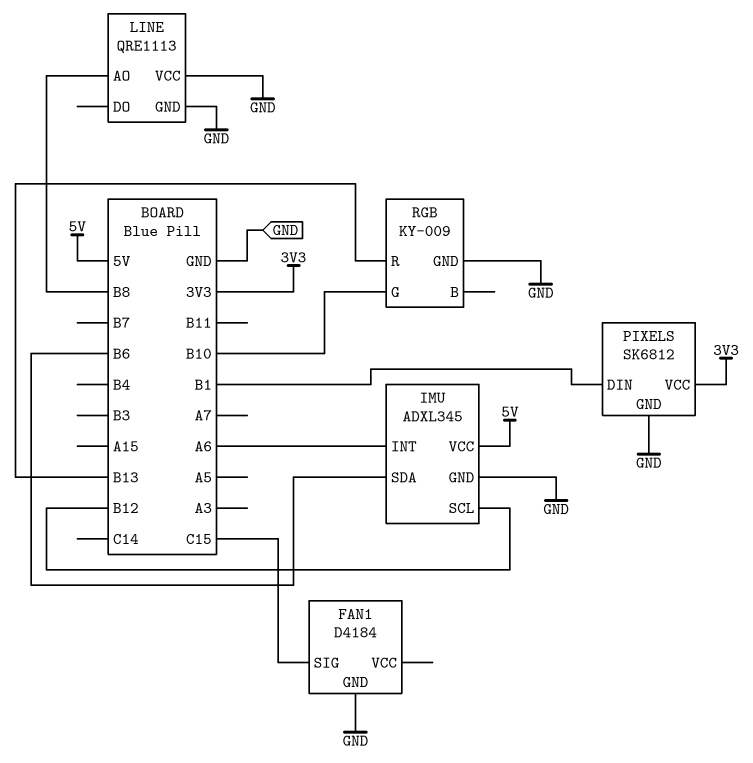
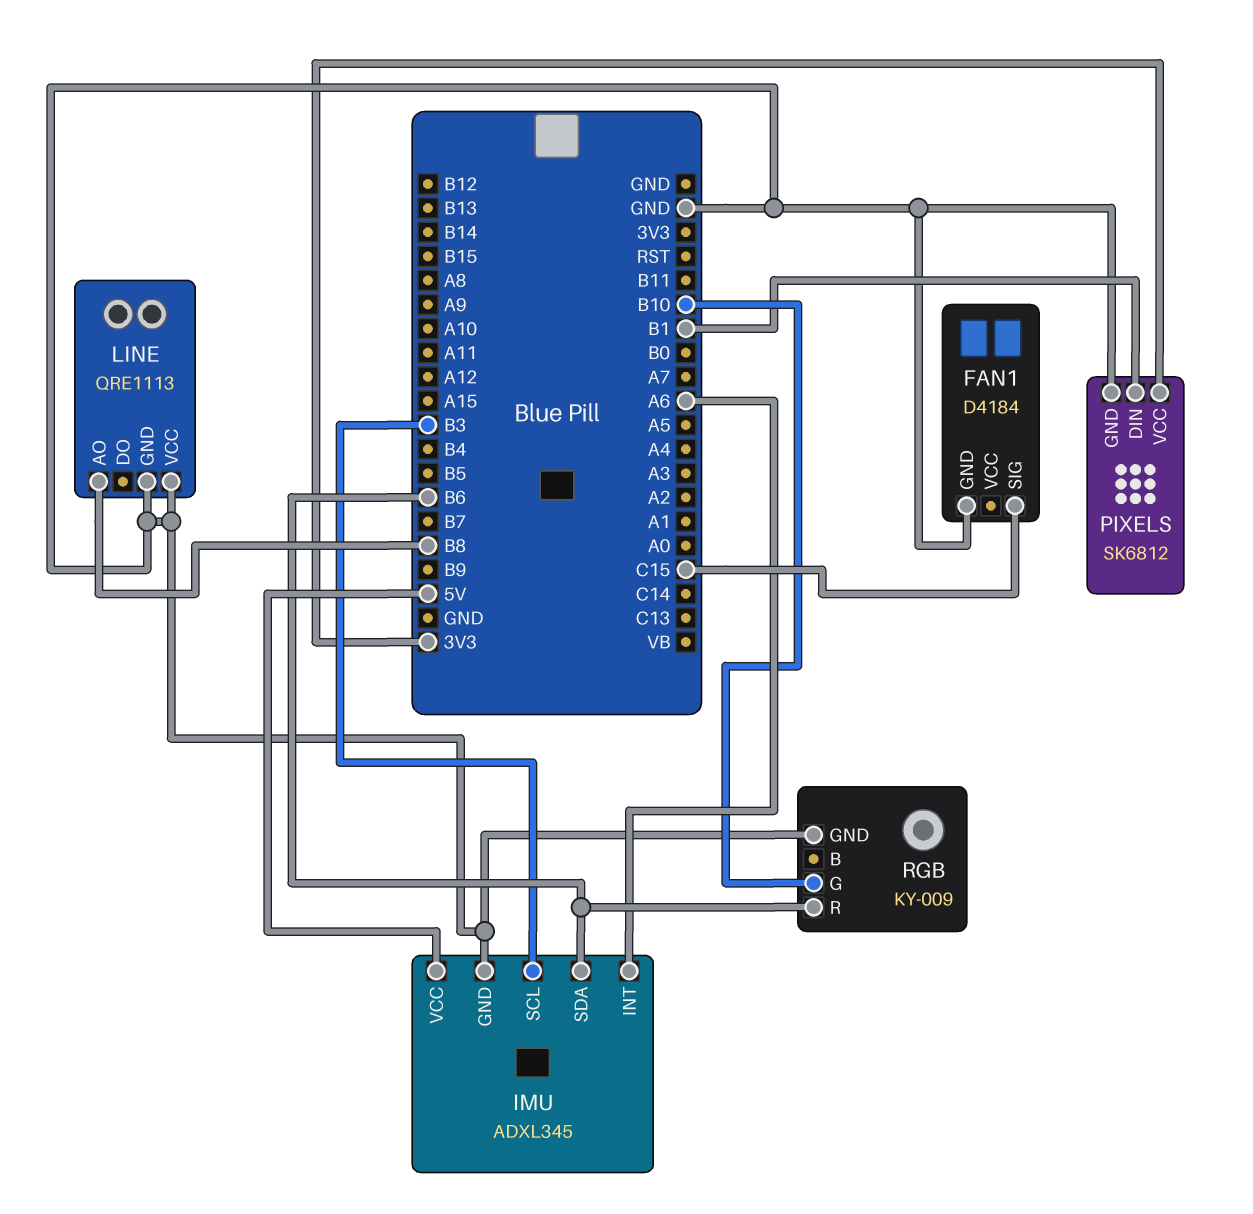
IMU pin SCL: B12 -> B3
RGB pin R: B13 -> B6

